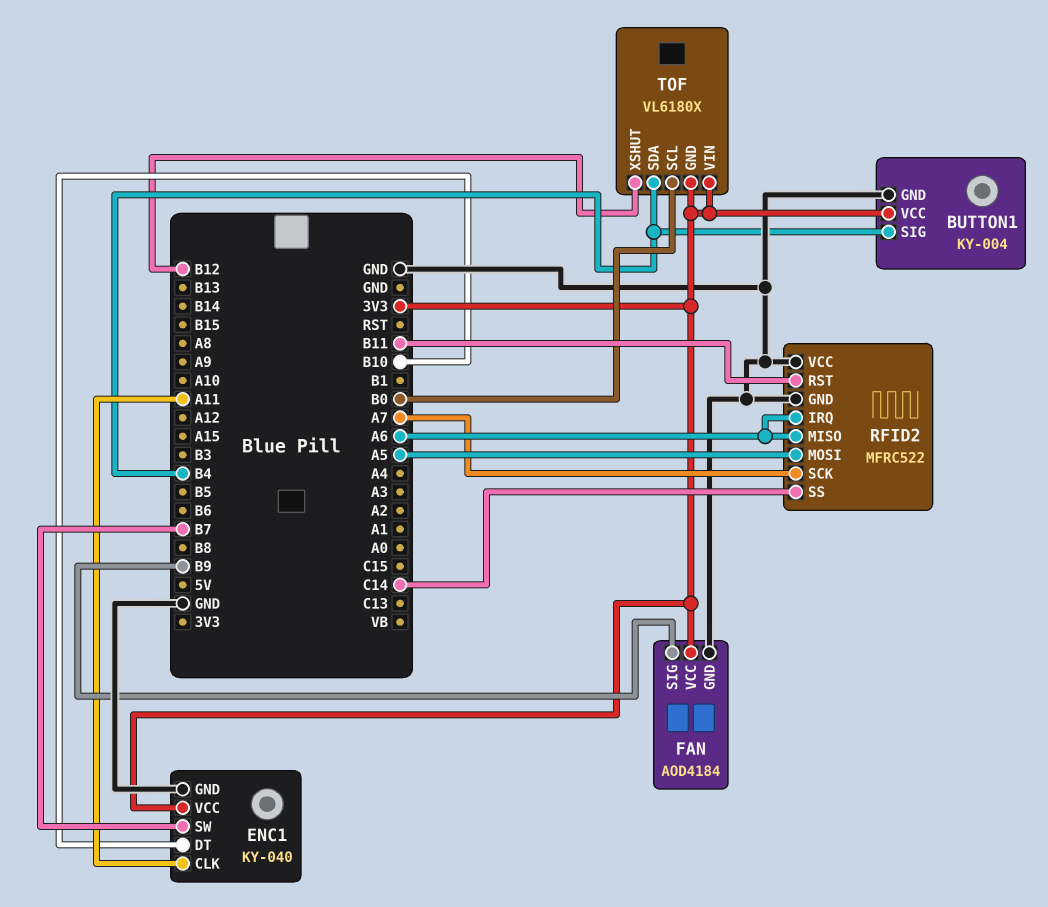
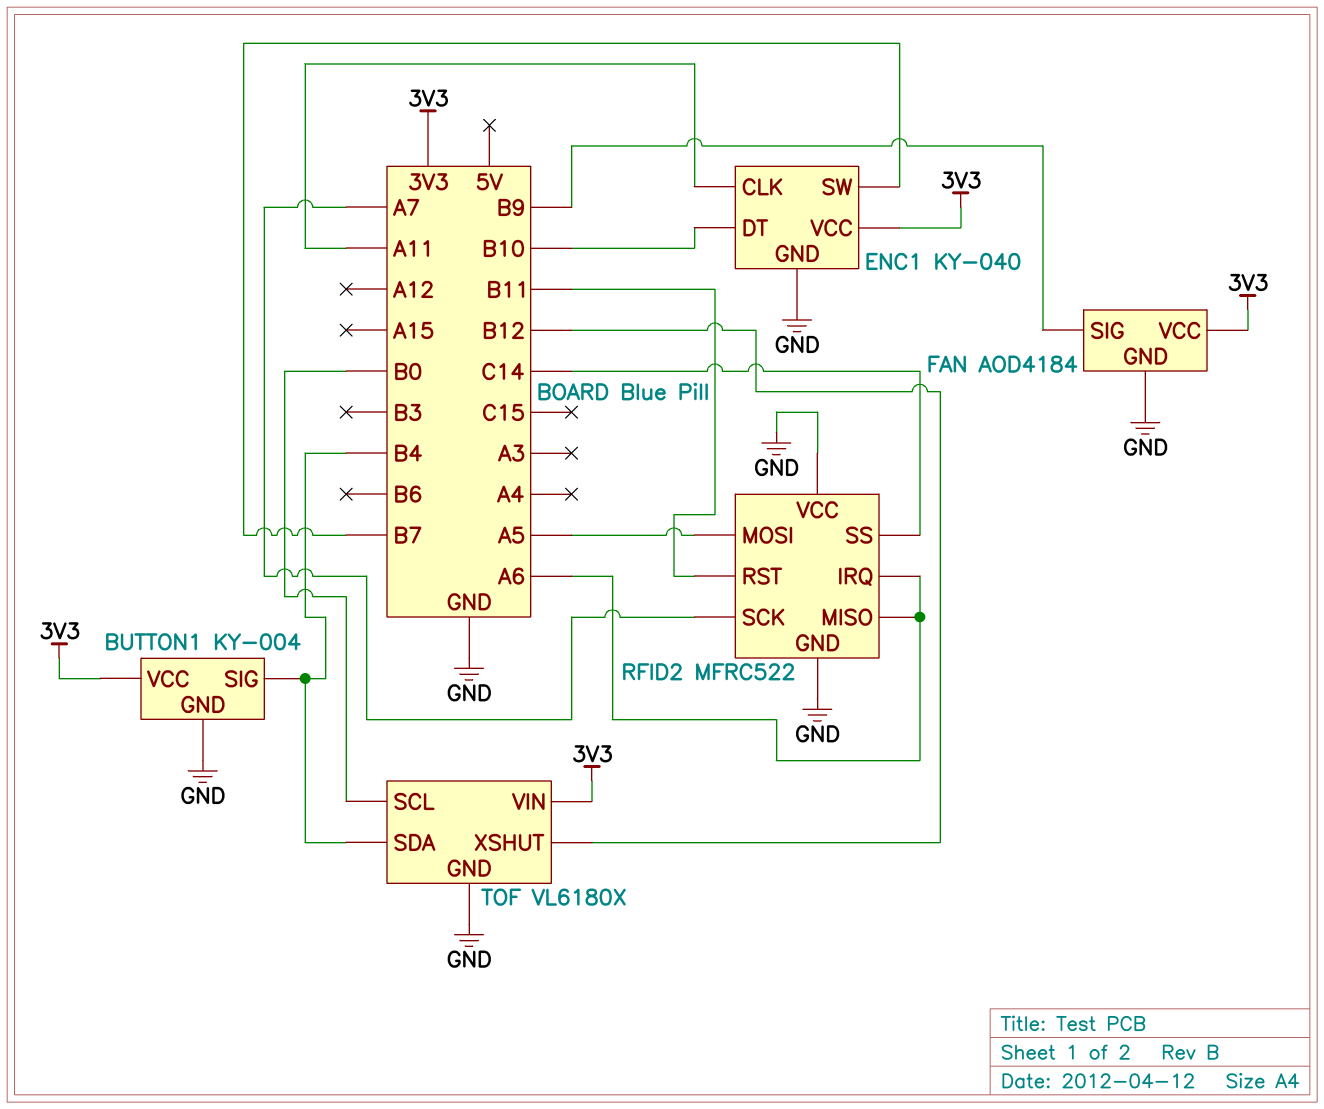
TOF pin GND: 3V3 -> GND

